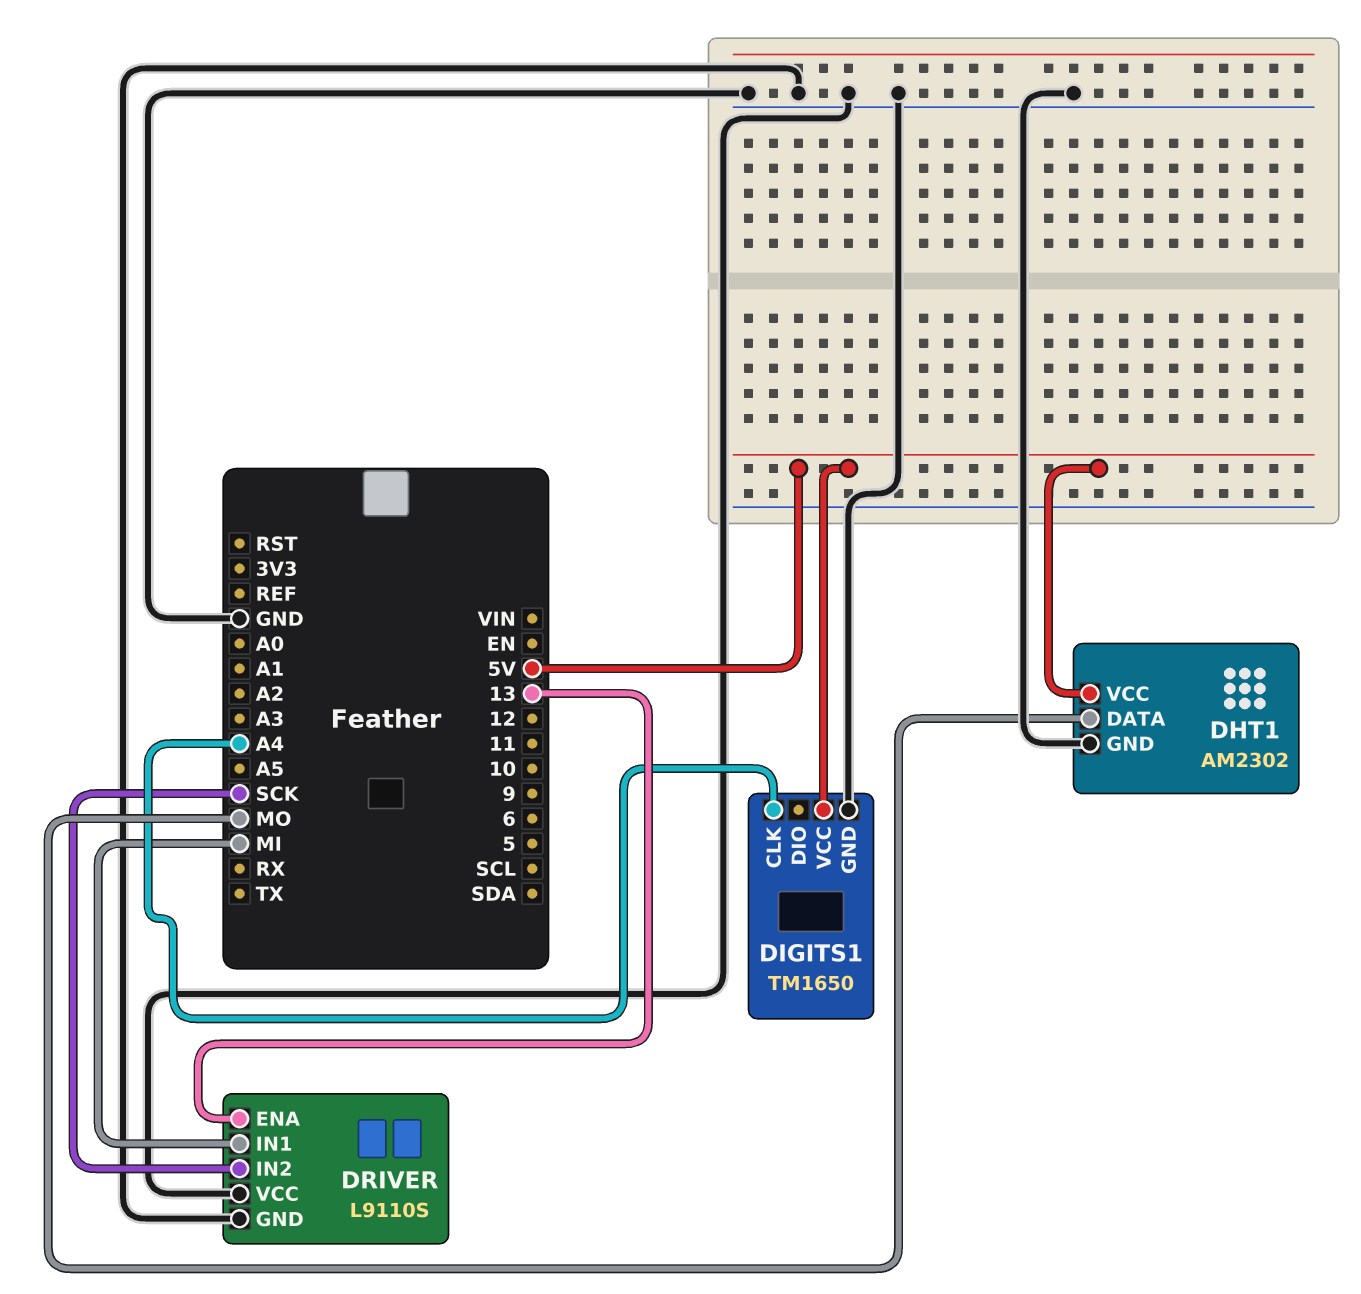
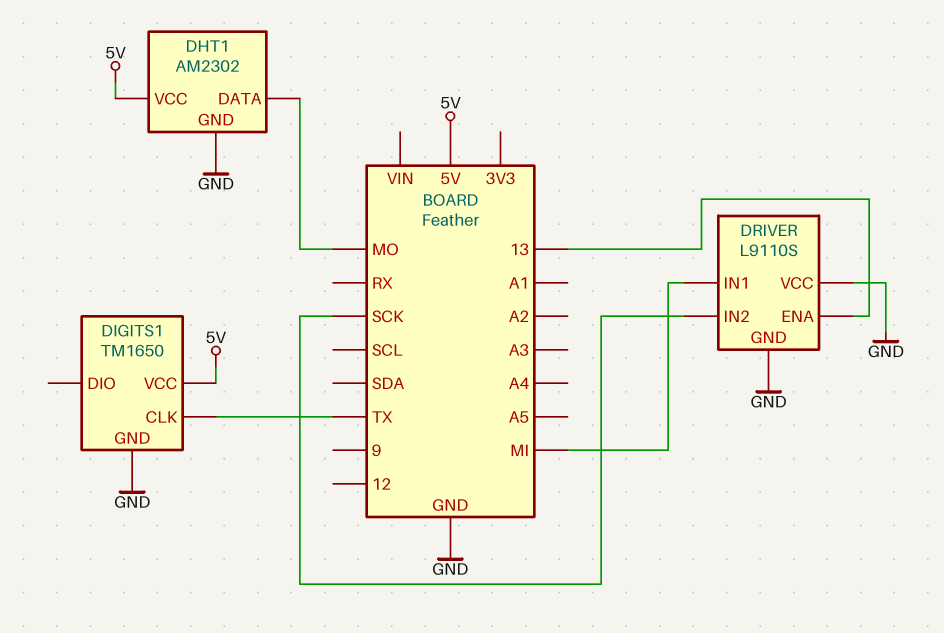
DIGITS1 pin CLK: A4 -> TX

